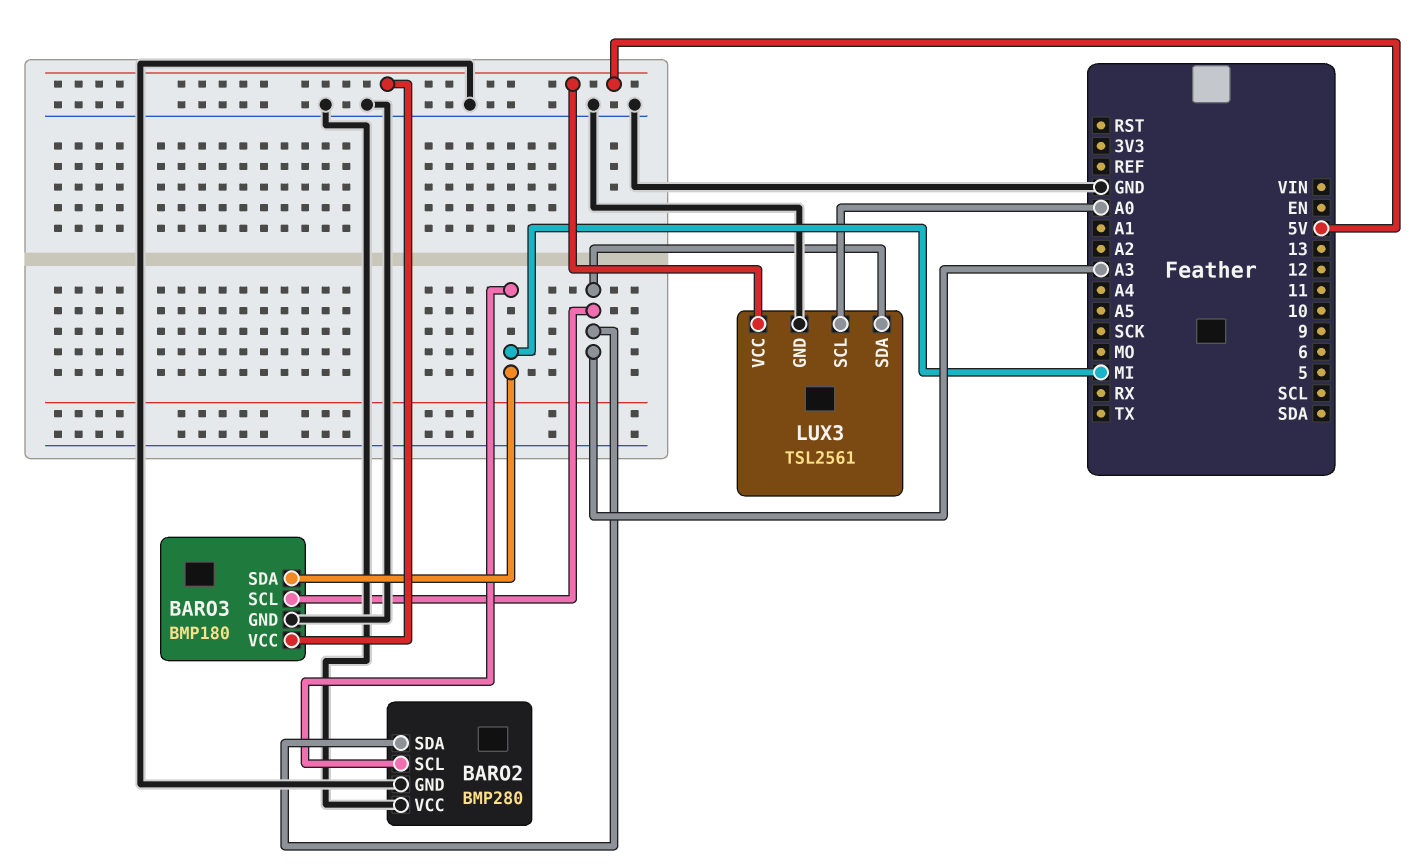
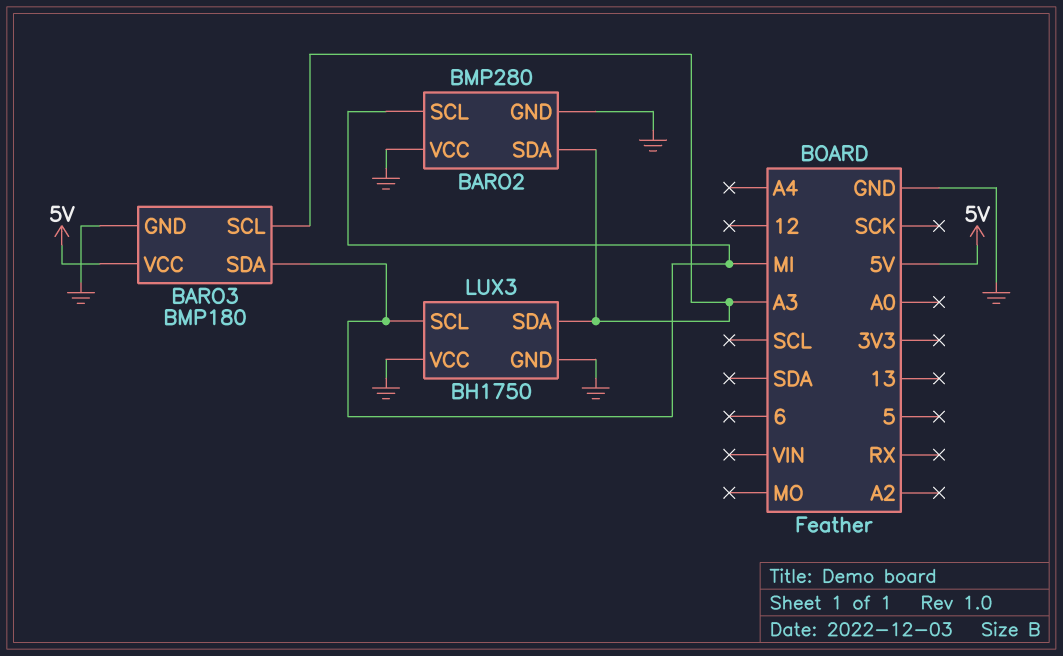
LUX3: TSL2561 -> BH1750
LUX3 pin SCL: A0 -> MI
LUX3 pin VCC: 5V -> GND

